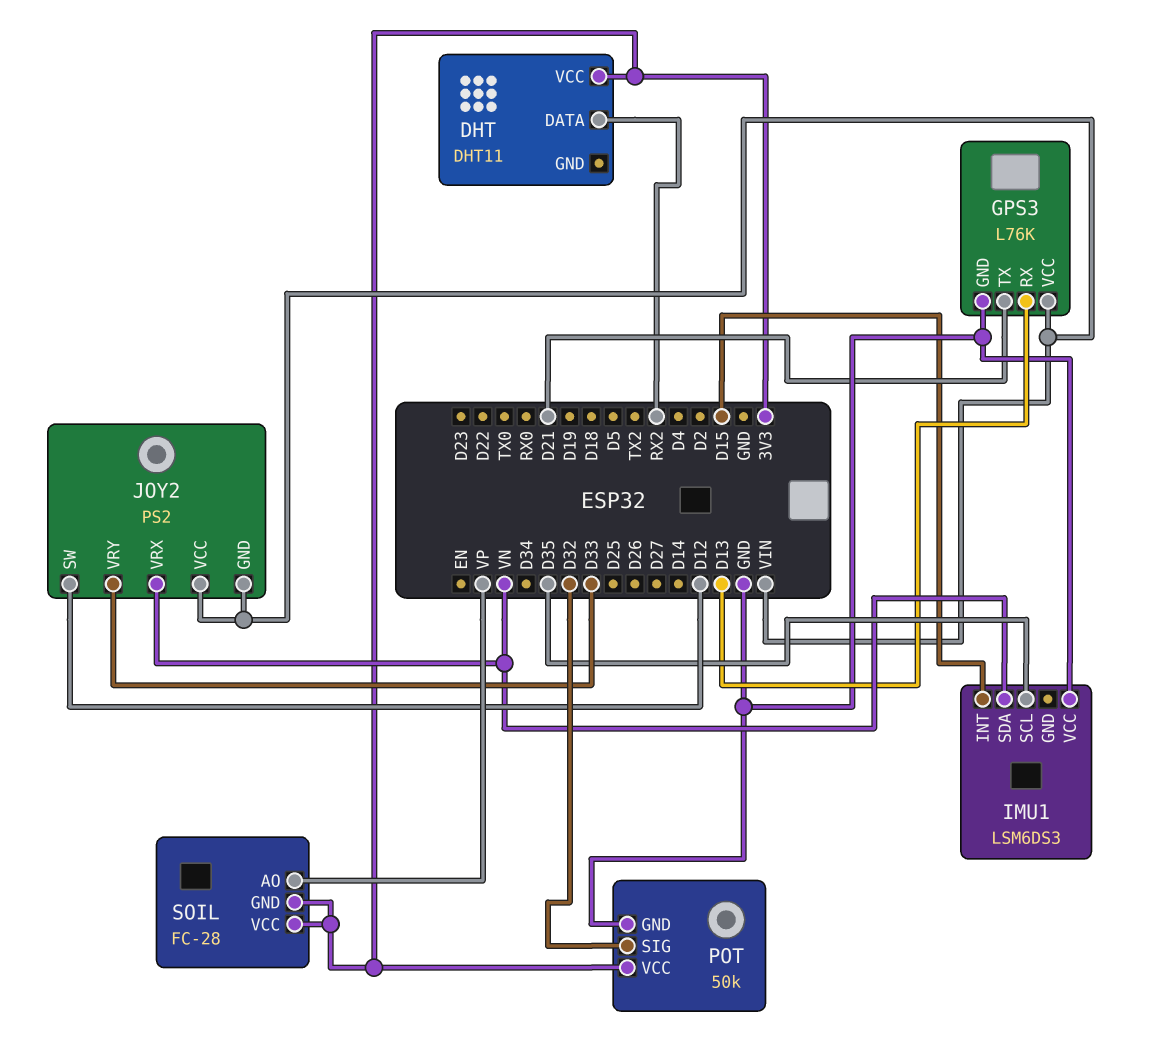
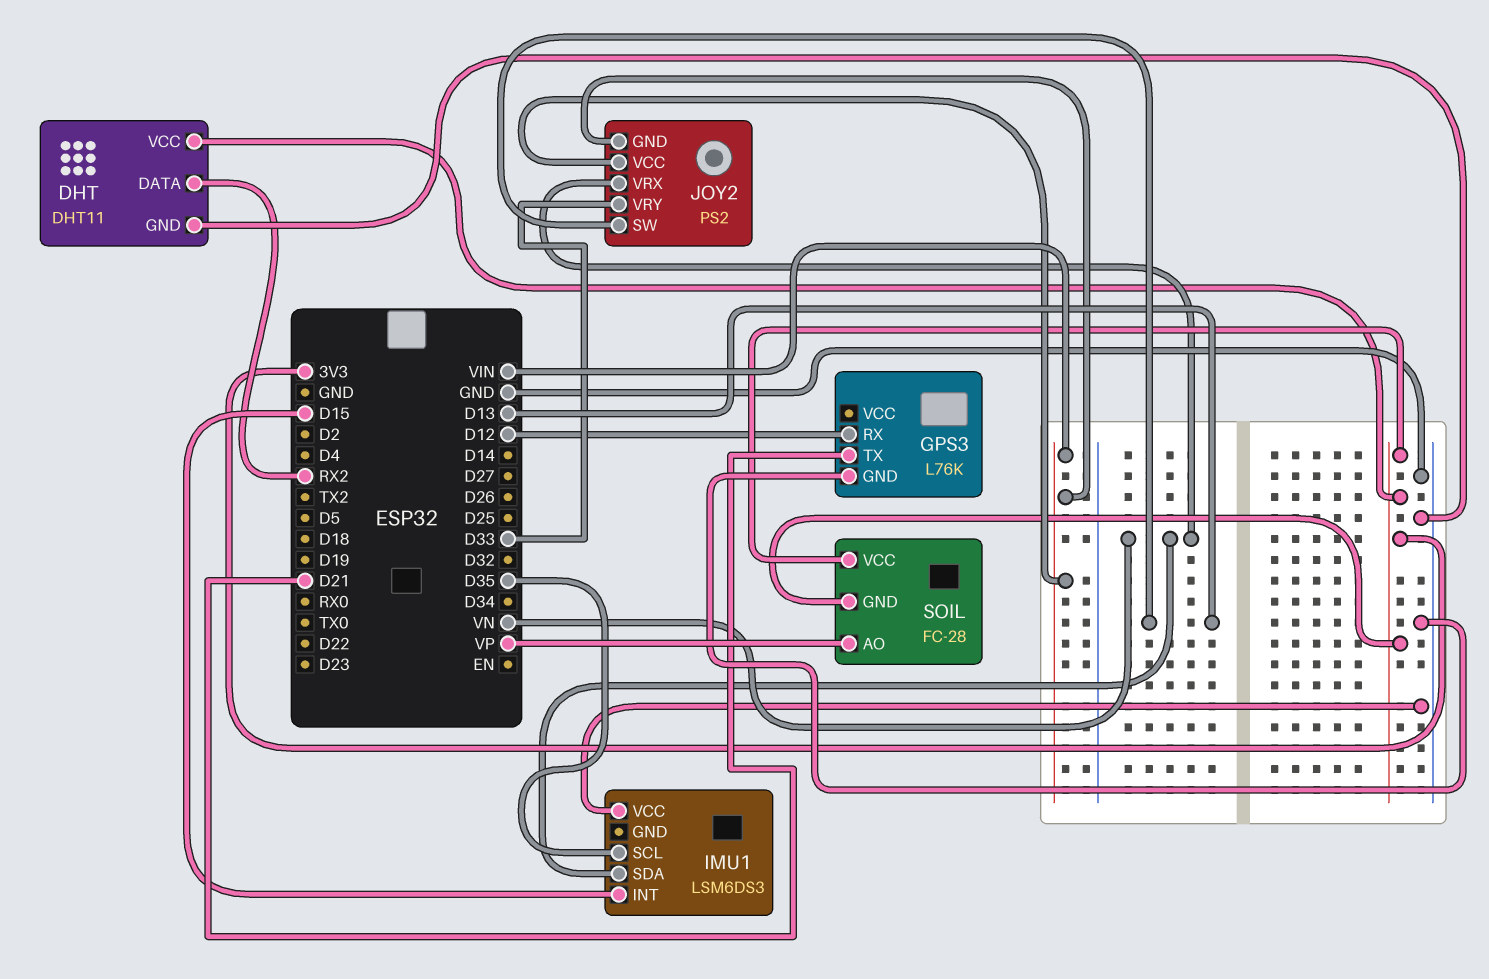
DHT pin GND: none -> GND
GPS3 pin RX: D13 -> D12
GPS3 pin VCC: VIN -> none
JOY2 pin SW: D12 -> D13
POT: 50k -> none
POT pin GND: GND -> none
POT pin SIG: D32 -> none
POT pin VCC: 3V3 -> none

